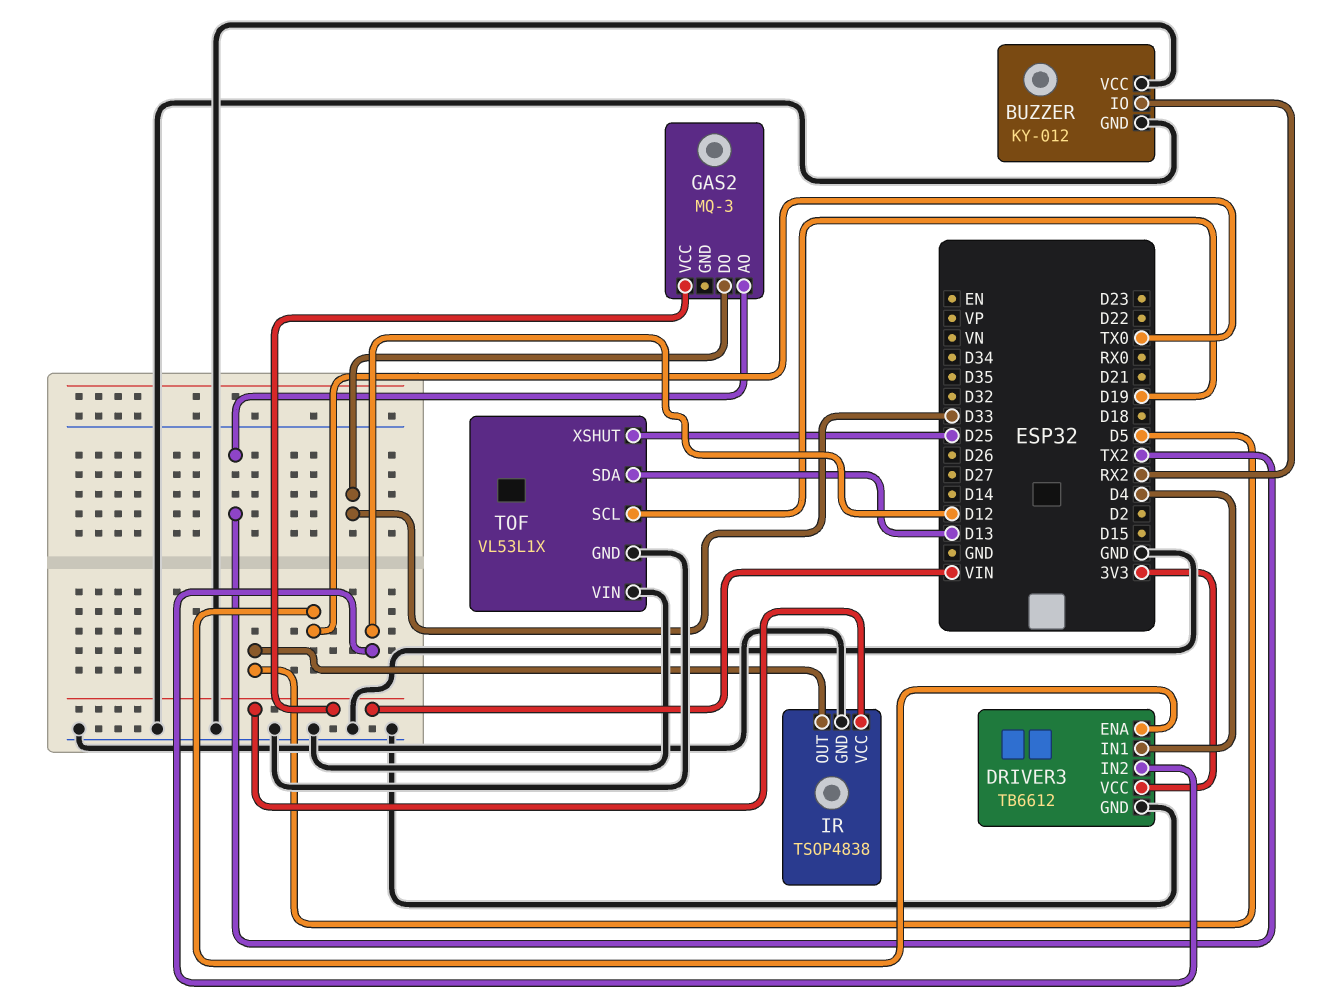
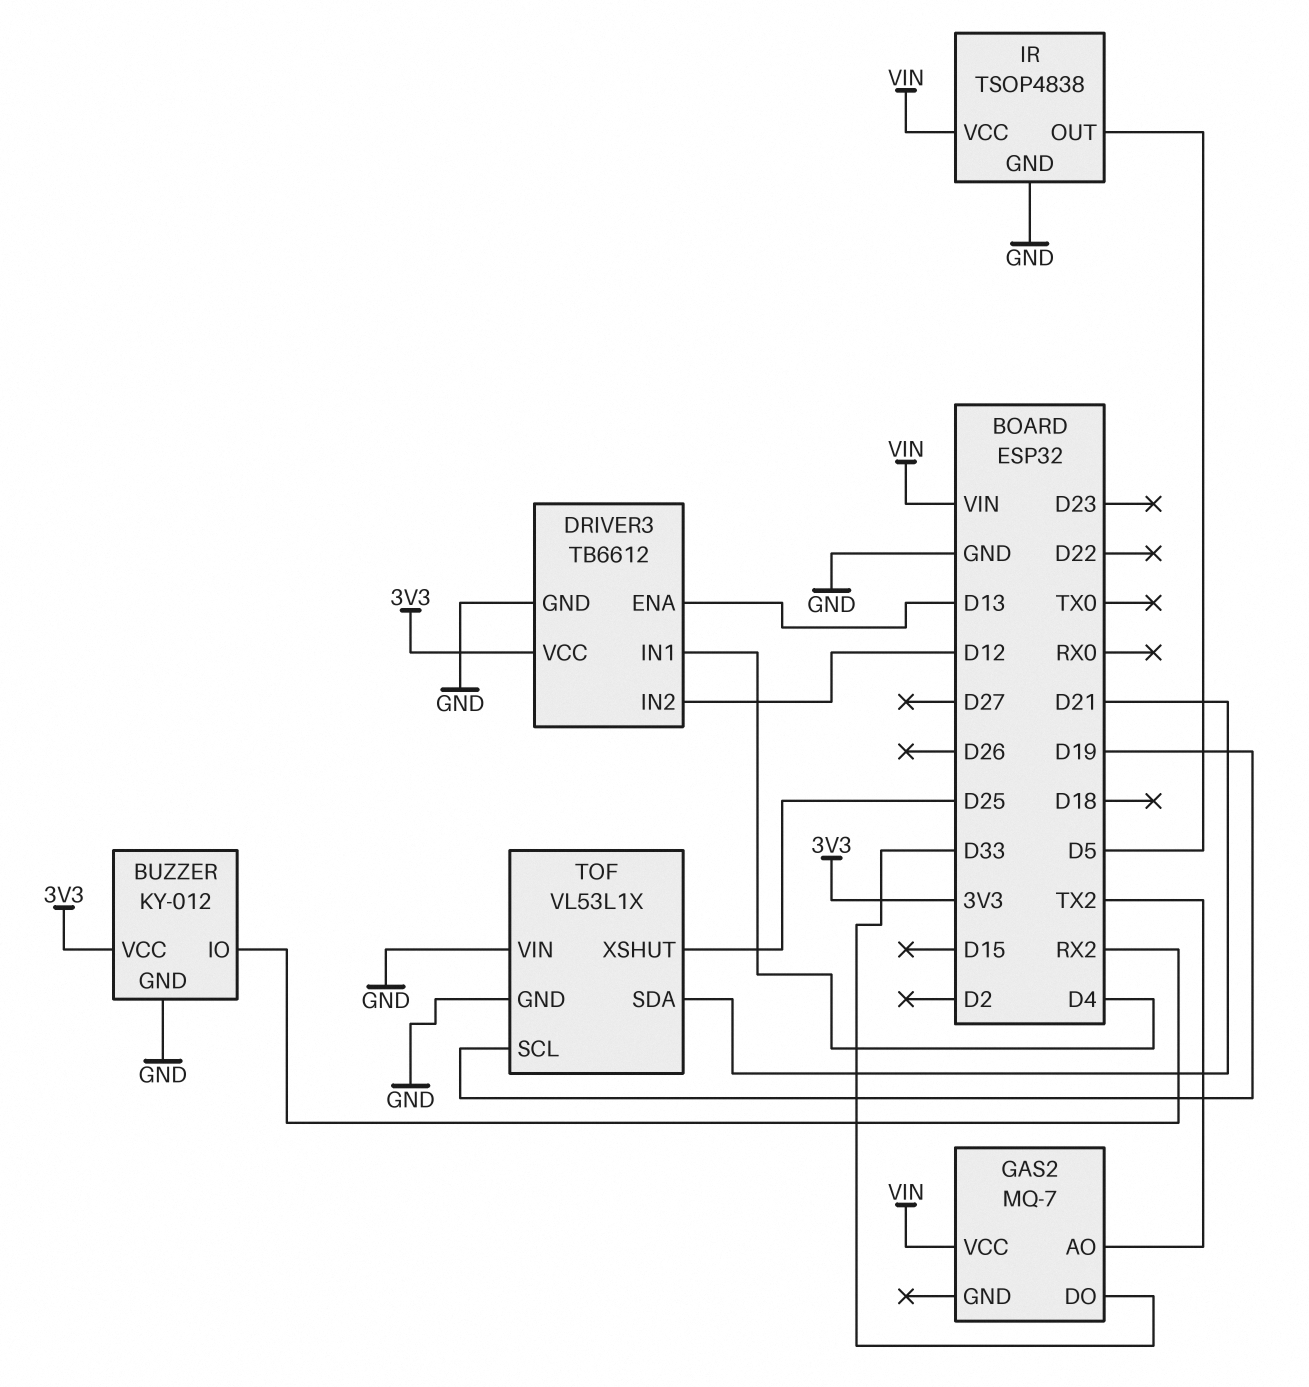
BUZZER pin VCC: GND -> 3V3
DRIVER3 pin ENA: TX0 -> D13
GAS2: MQ-3 -> MQ-7
TOF pin SDA: D13 -> D21

